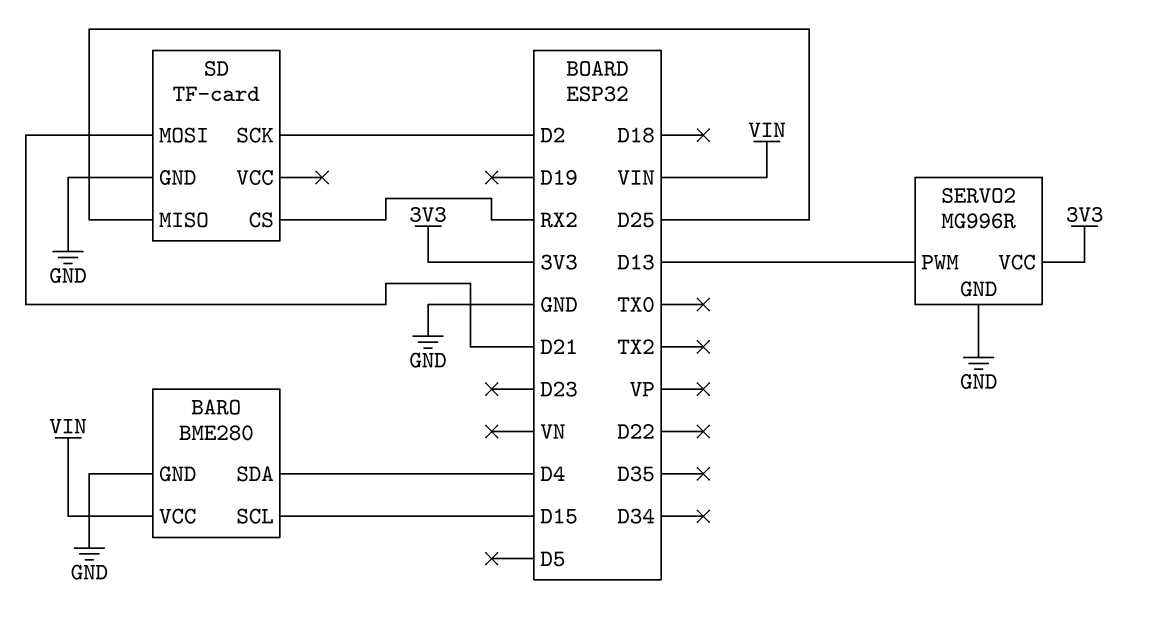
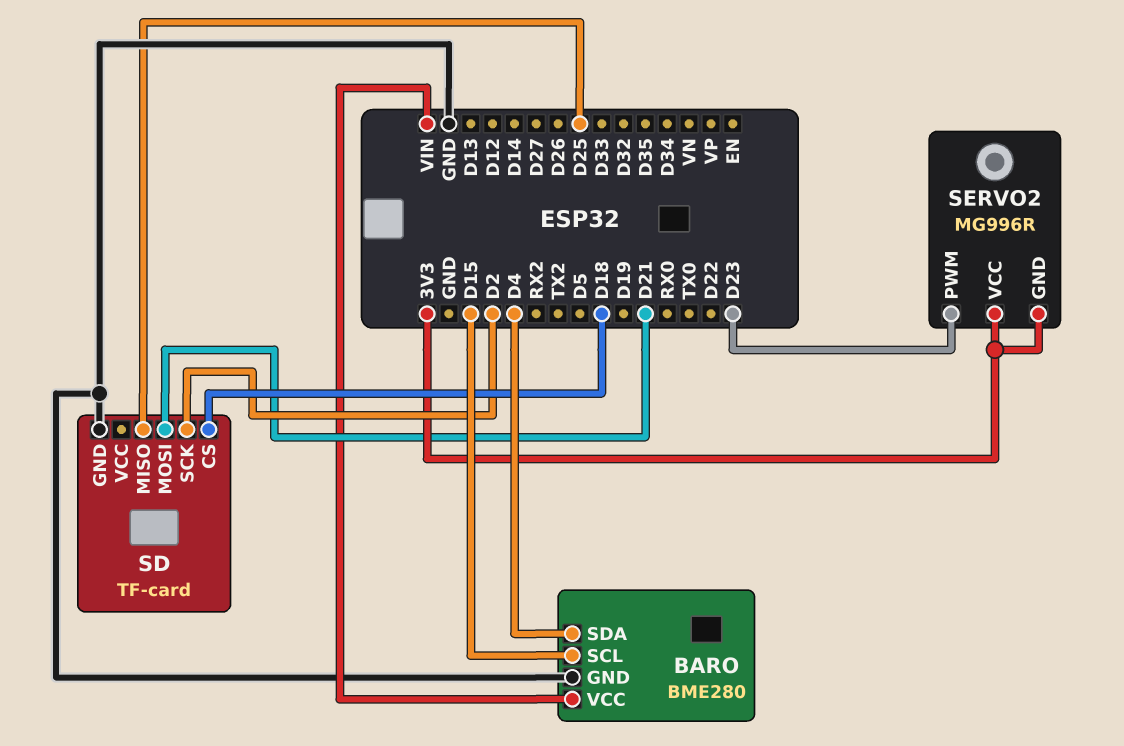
SD pin CS: RX2 -> D18
SERVO2 pin GND: GND -> 3V3
SERVO2 pin PWM: D13 -> D23

